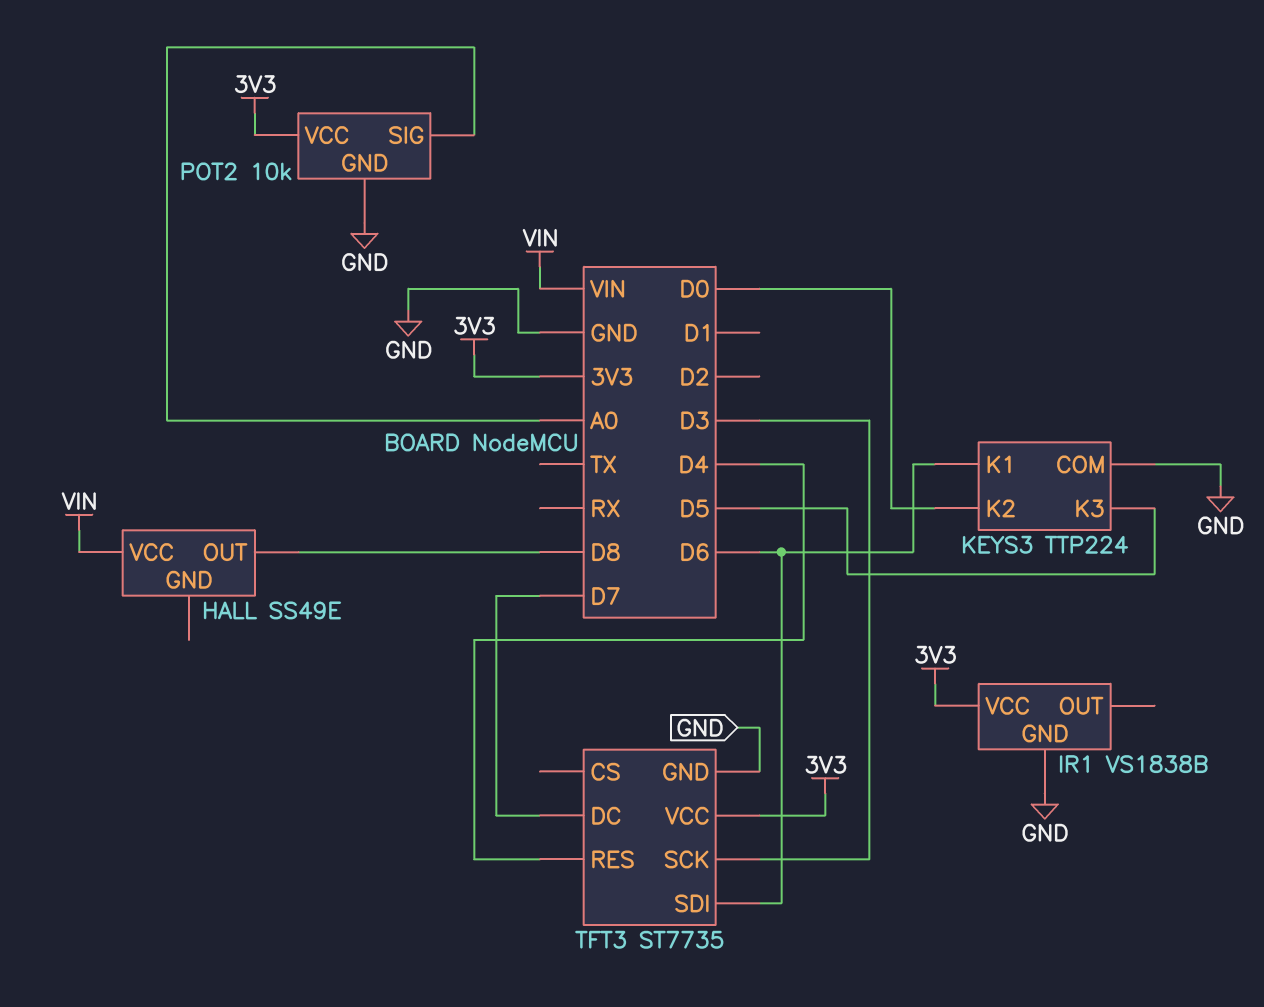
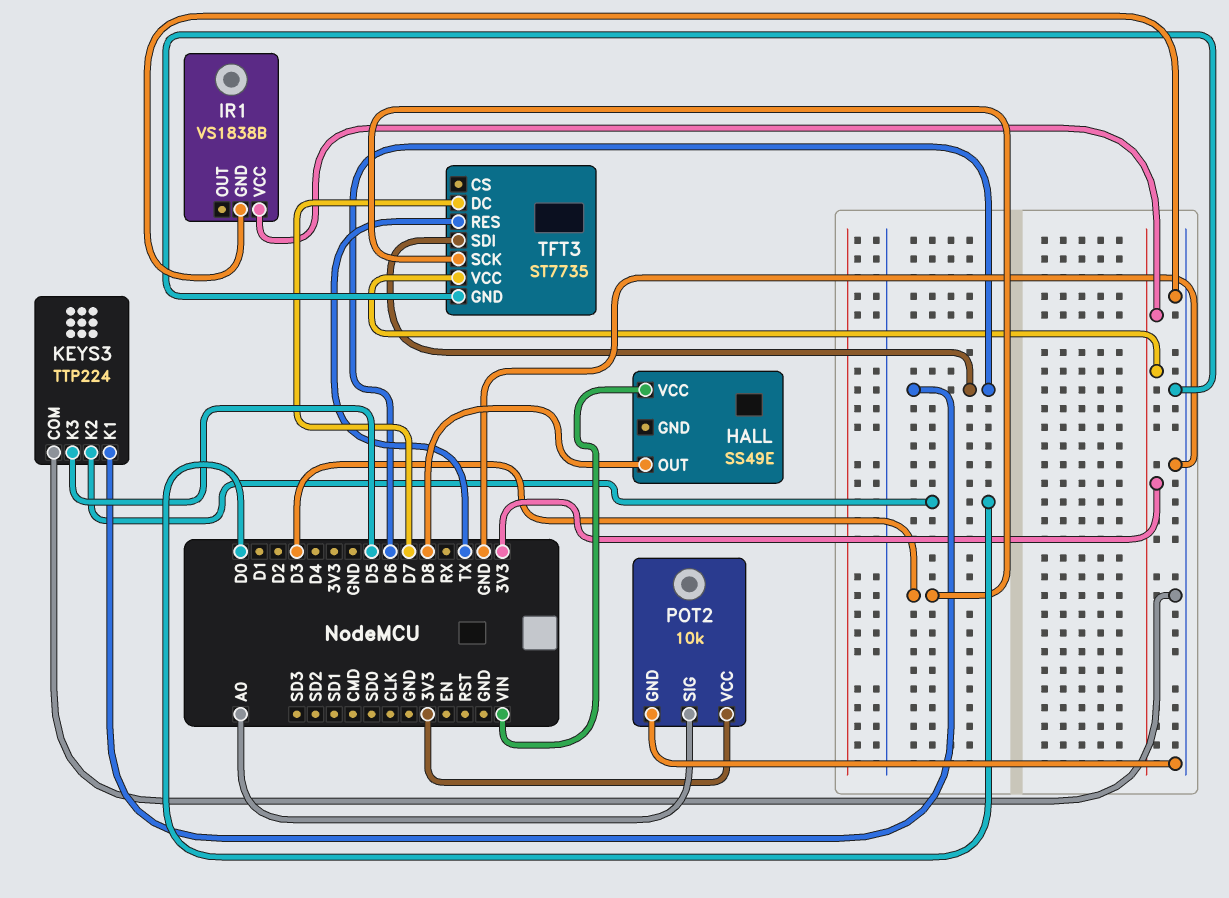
TFT3 pin RES: D4 -> TX

